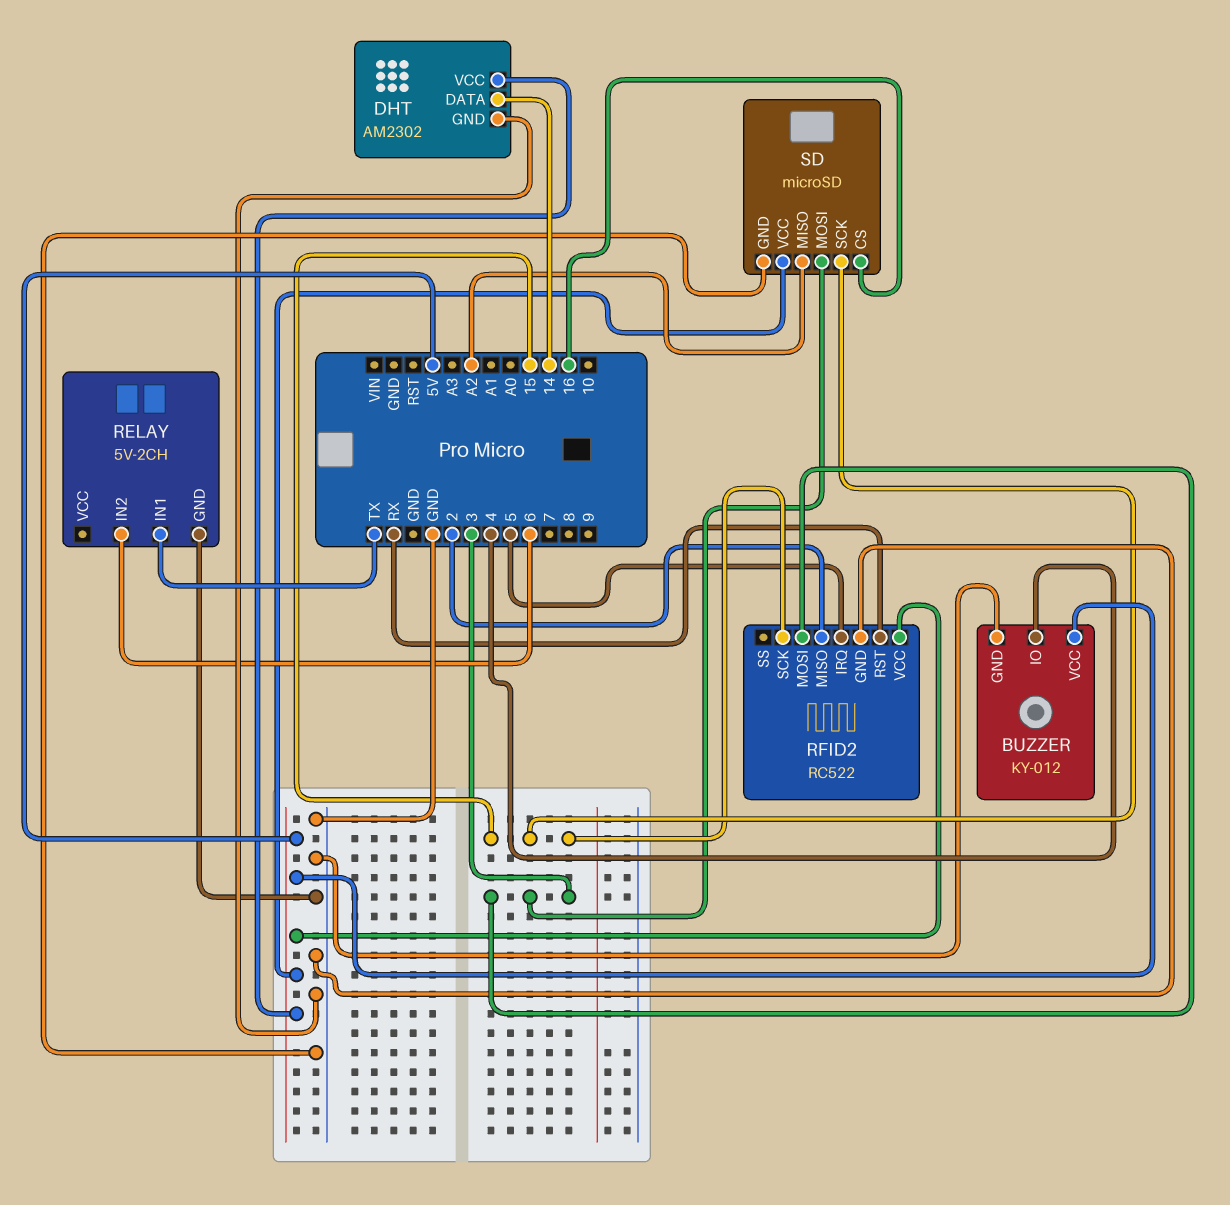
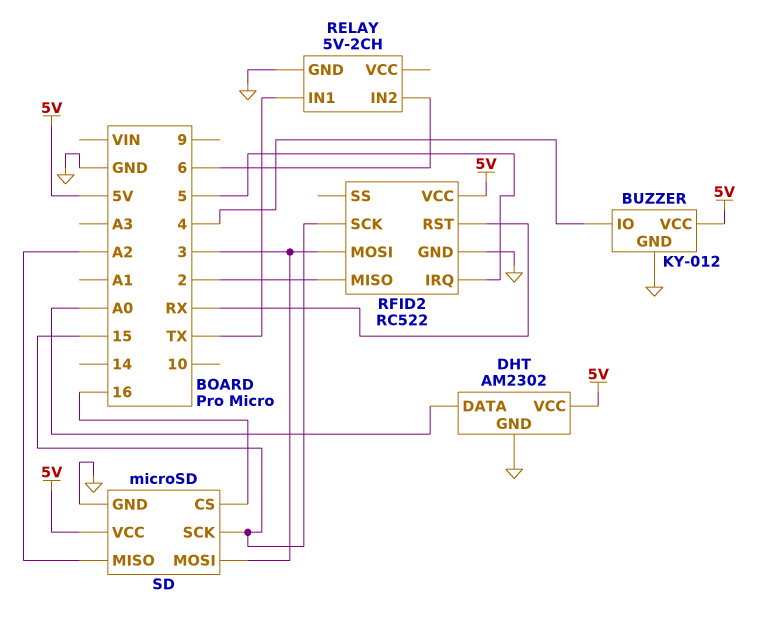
DHT pin DATA: 14 -> A0

